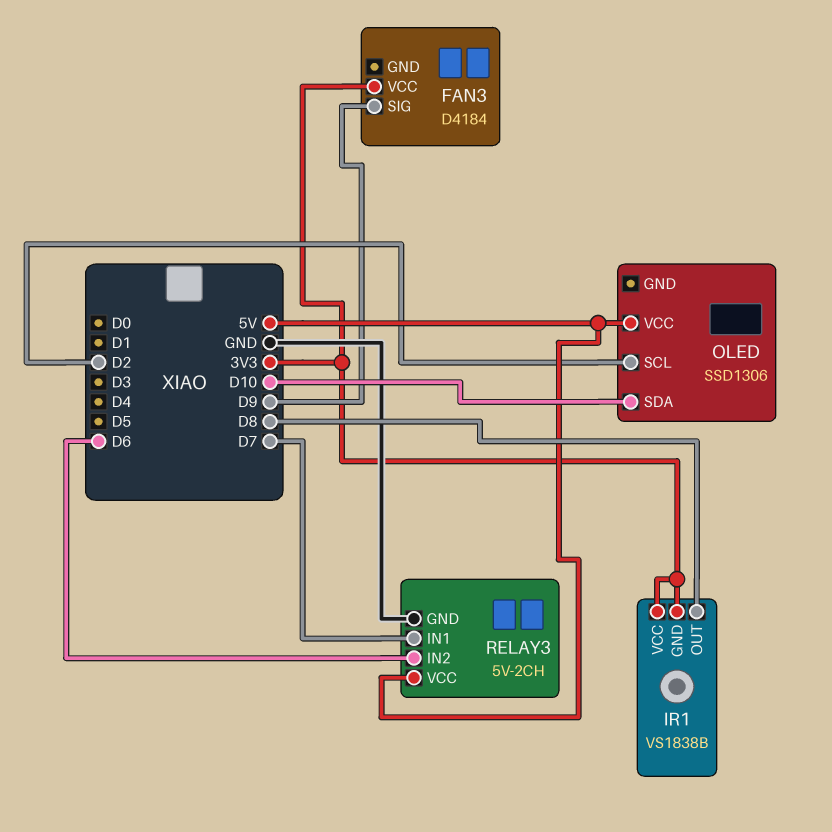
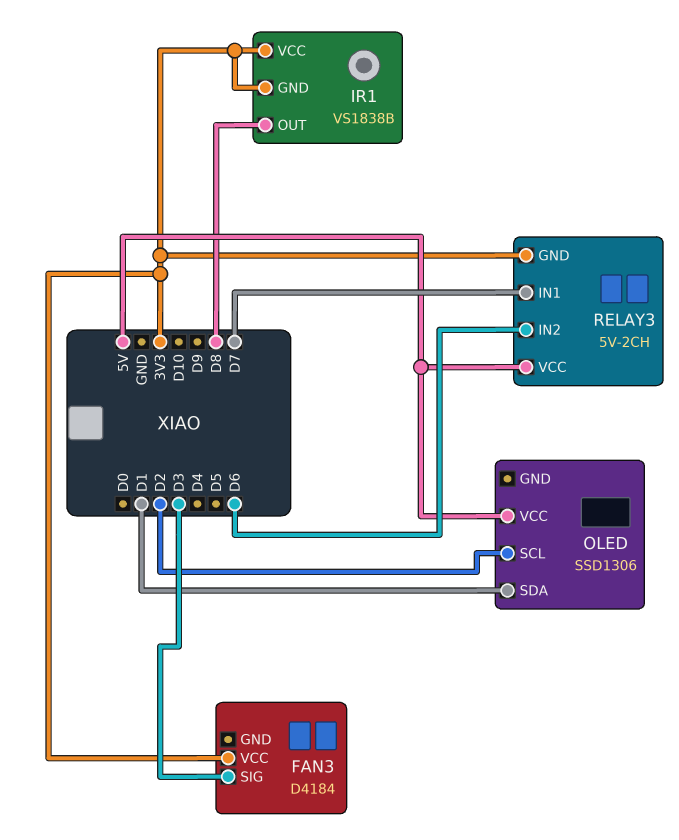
FAN3 pin SIG: D9 -> D3
OLED pin SDA: D10 -> D1
RELAY3 pin GND: GND -> 3V3

